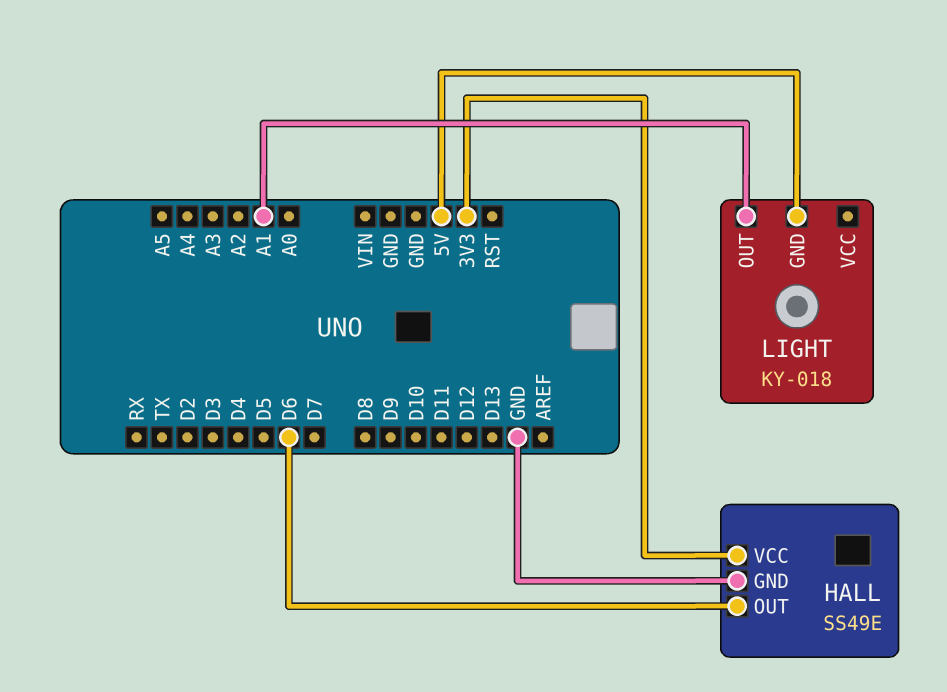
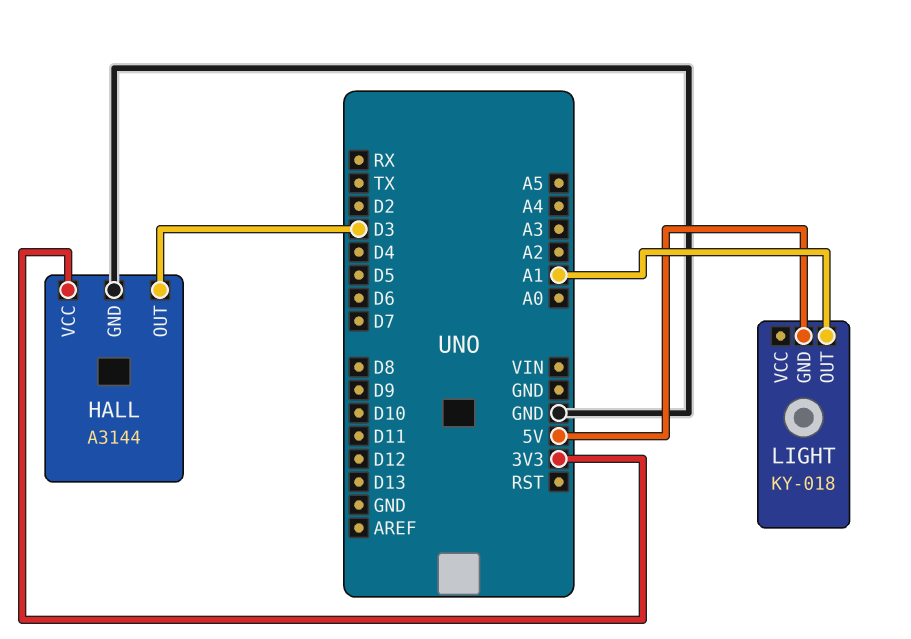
HALL: SS49E -> A3144
HALL pin OUT: D6 -> D3

